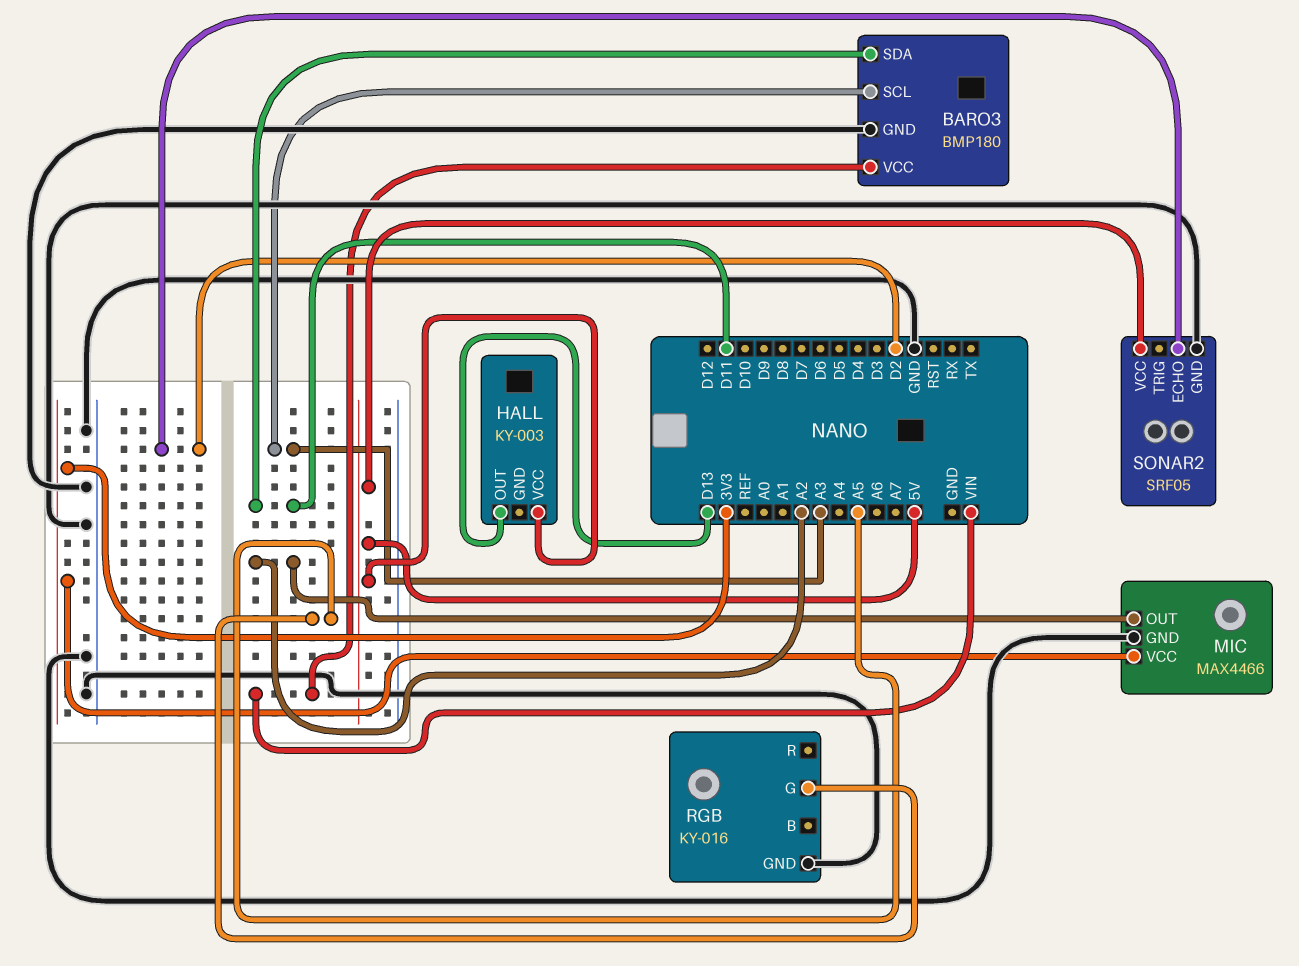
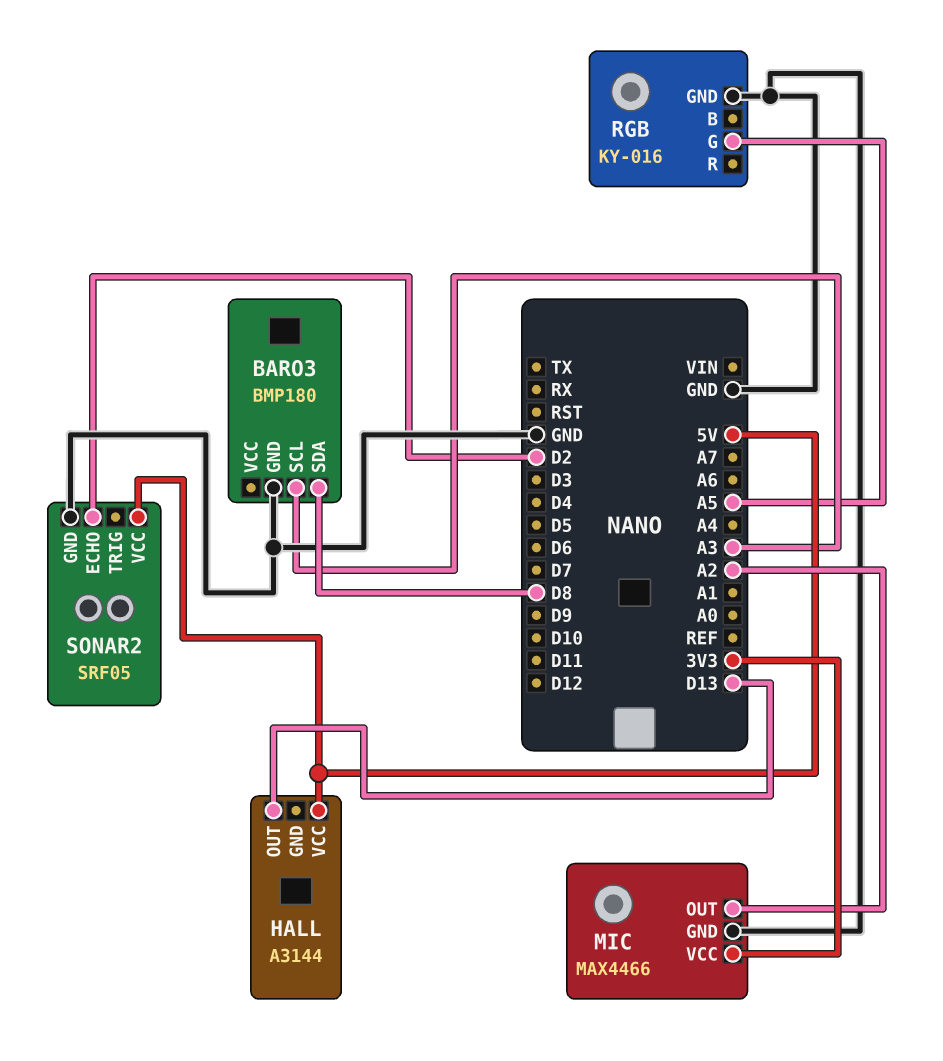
BARO3 pin SDA: D11 -> D8
BARO3 pin VCC: VIN -> none
HALL: KY-003 -> A3144

